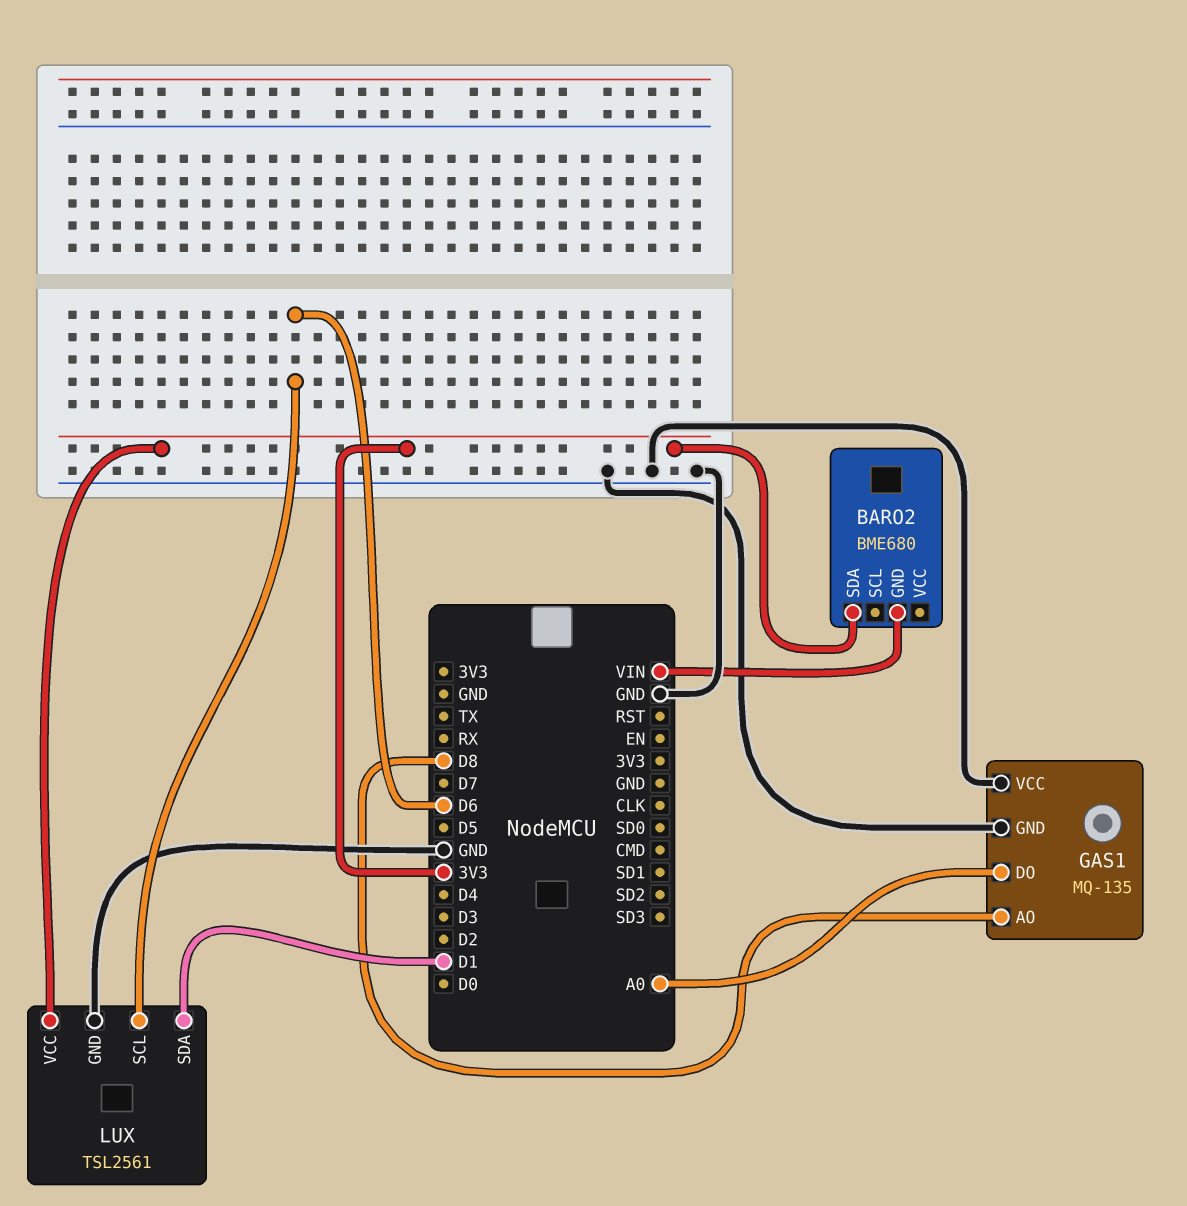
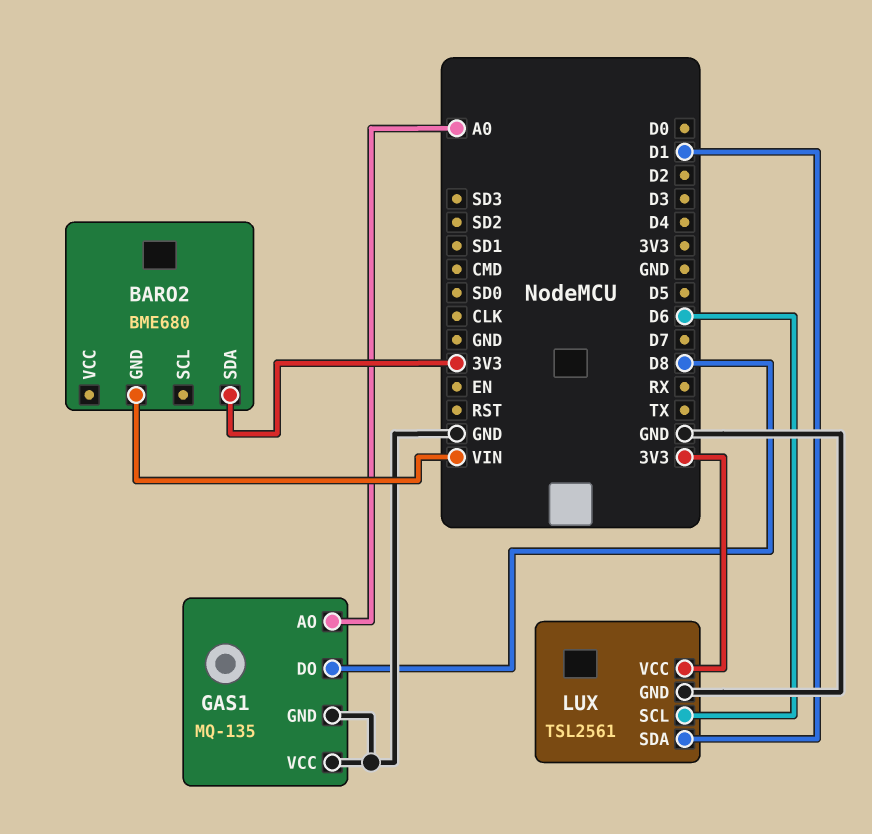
GAS1 pin AO: D8 -> A0
GAS1 pin DO: A0 -> D8

